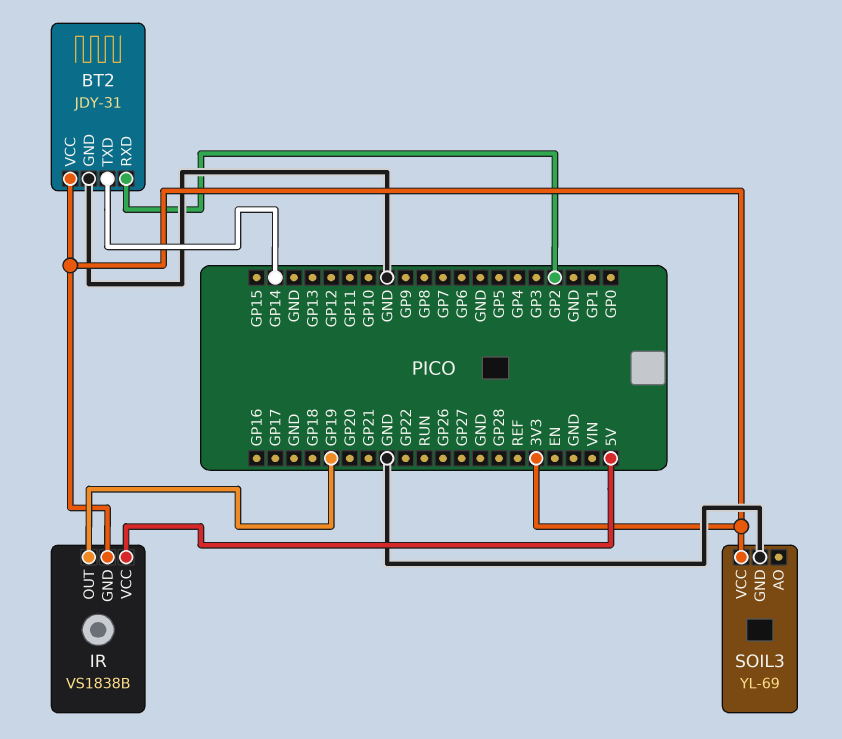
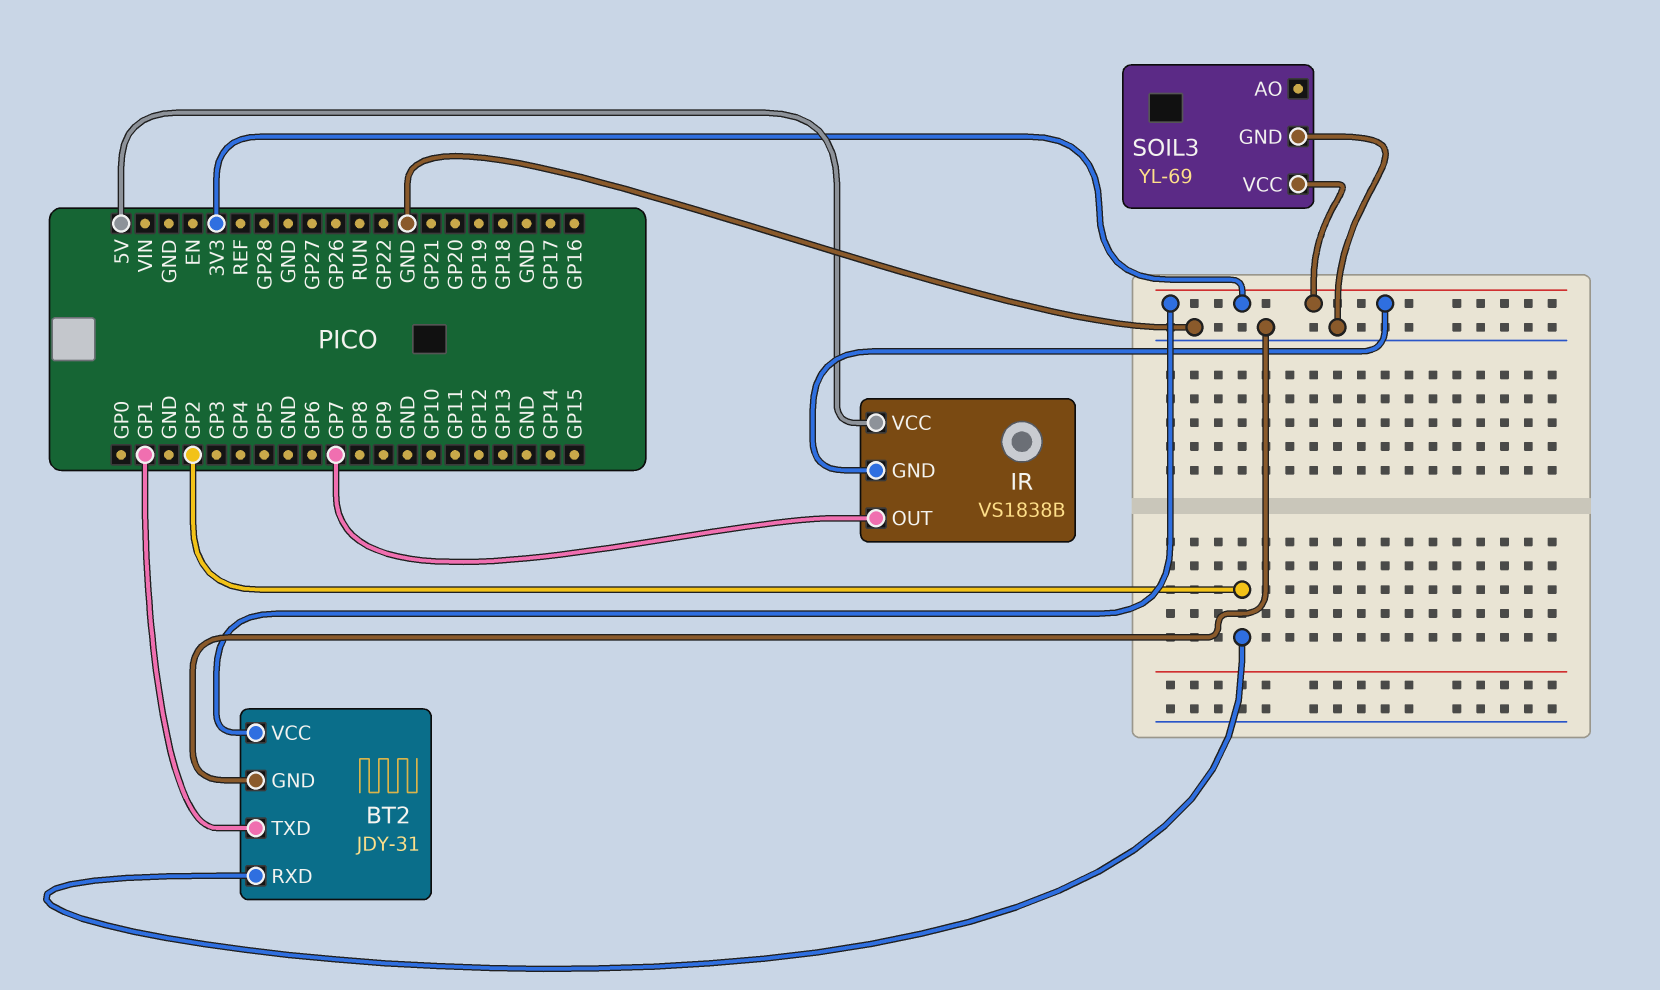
BT2 pin TXD: GP14 -> GP1
IR pin OUT: GP19 -> GP7

